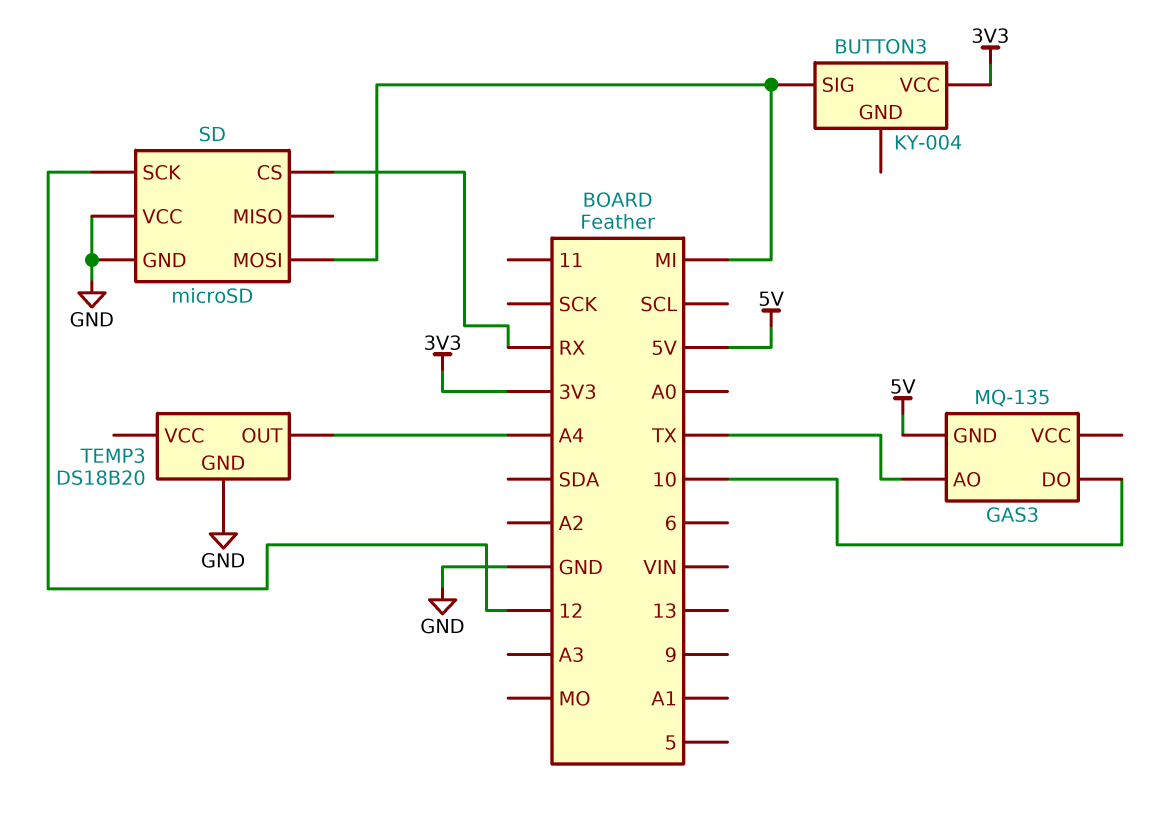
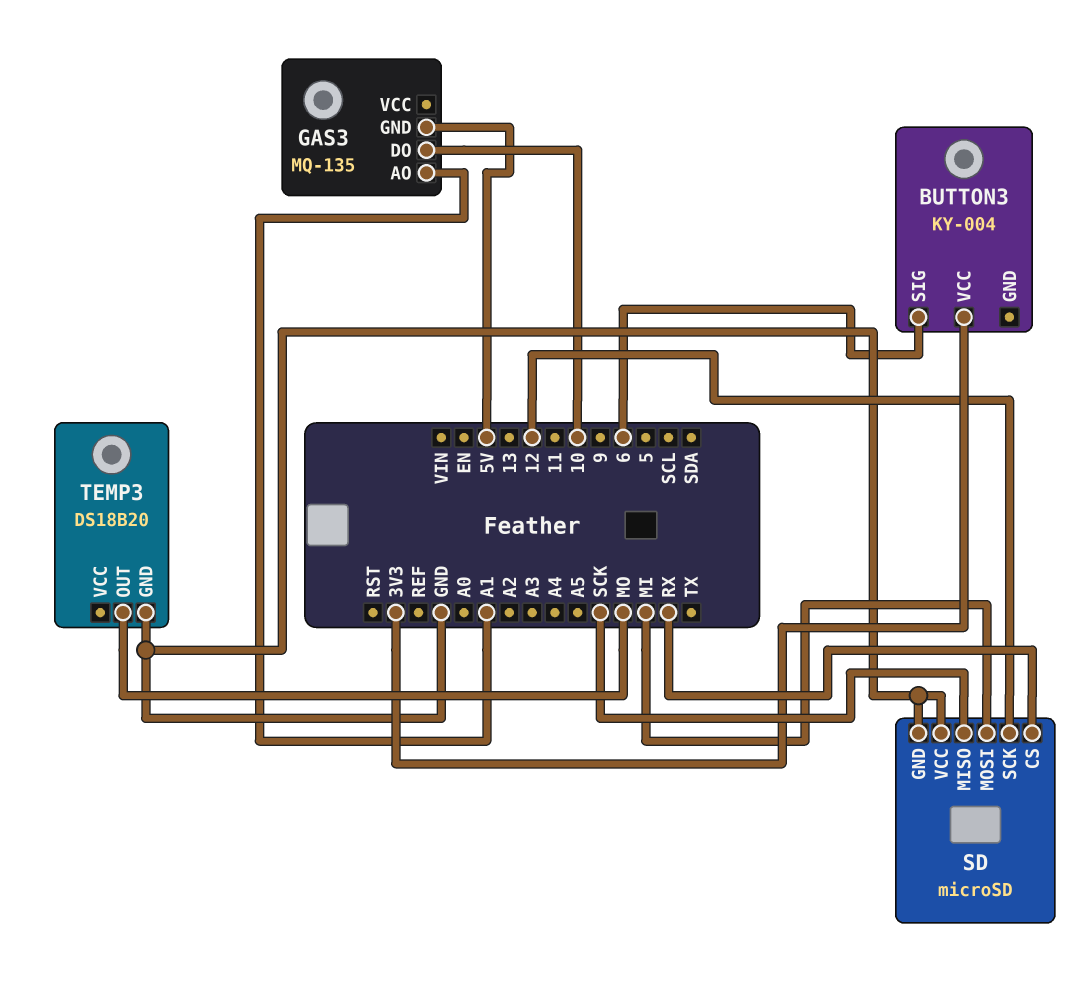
BUTTON3 pin SIG: MI -> 6
GAS3 pin AO: TX -> A1
SD pin MISO: none -> SCK
TEMP3 pin OUT: A4 -> MO

